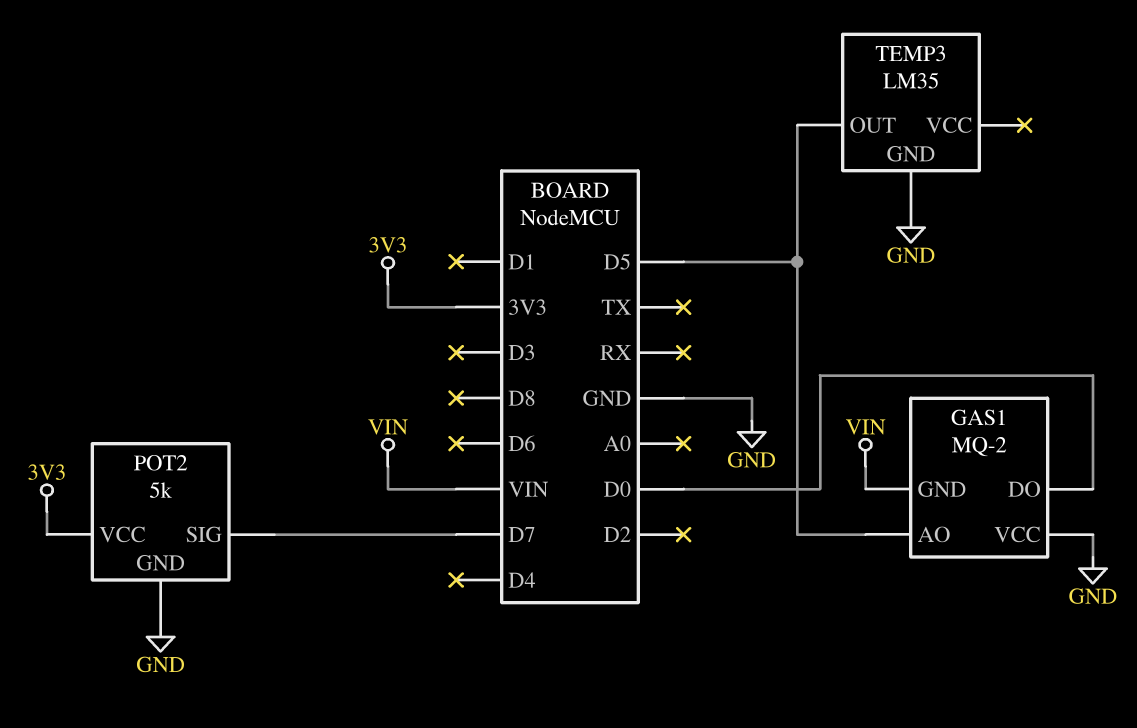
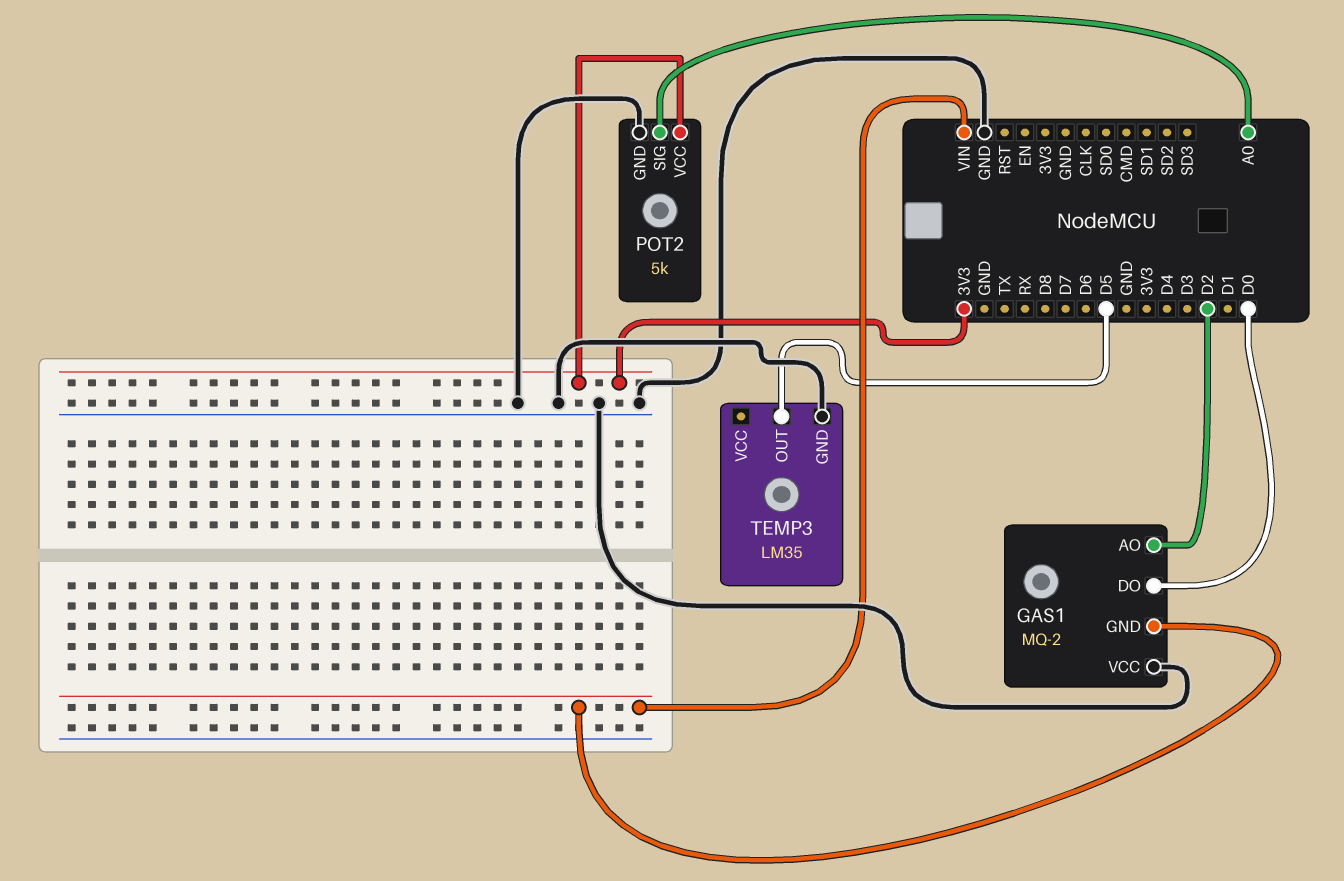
GAS1 pin AO: D5 -> D2
POT2 pin SIG: D7 -> A0

